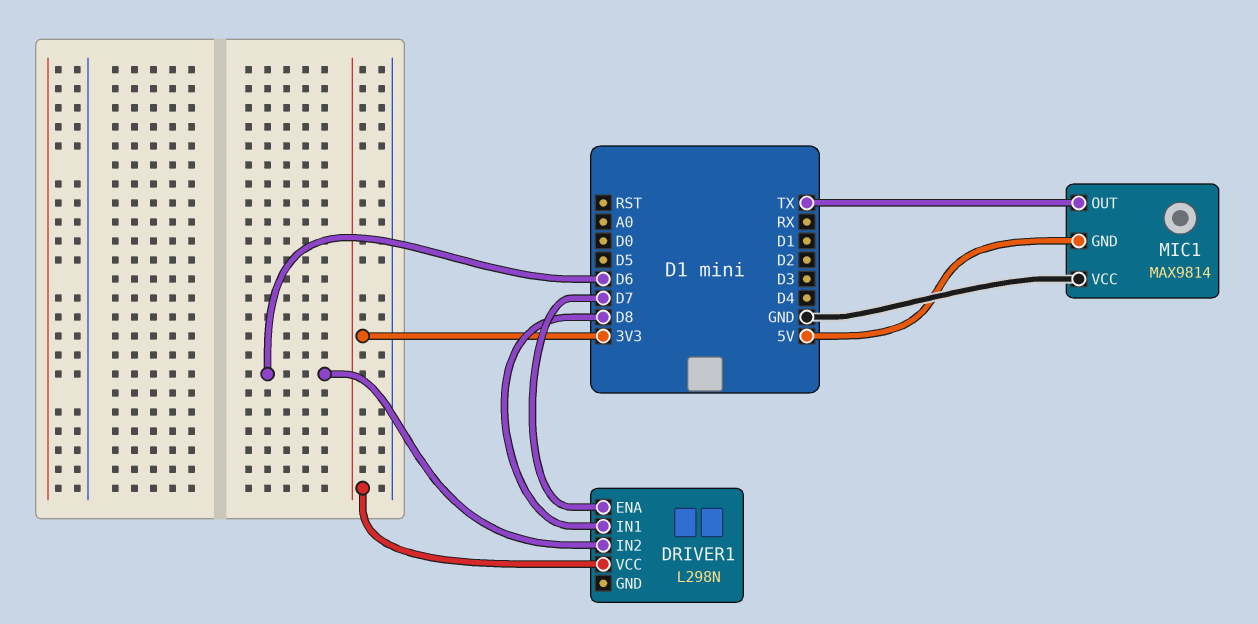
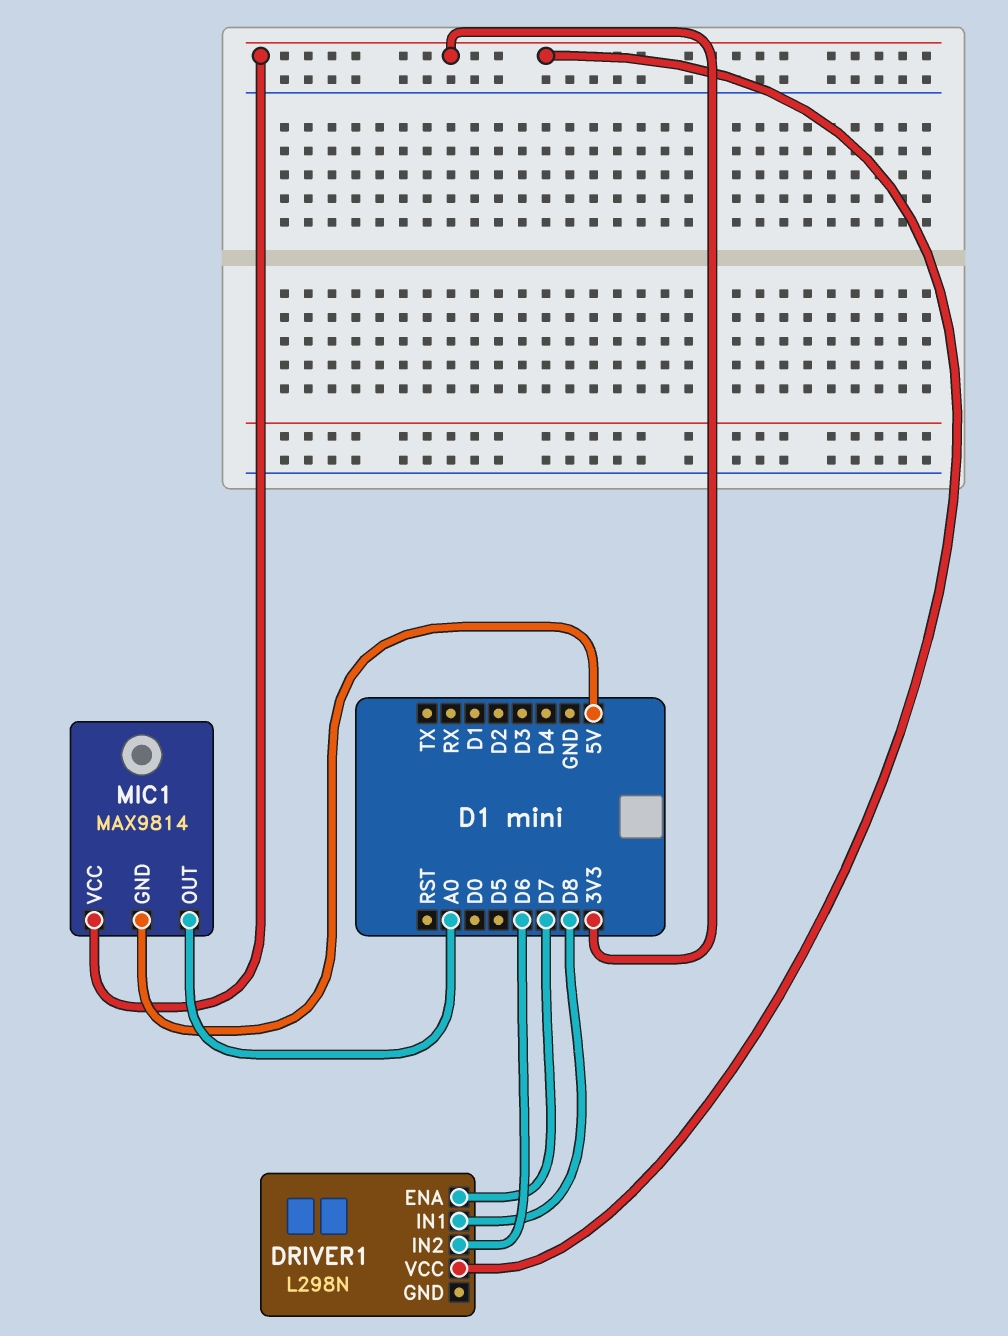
MIC1 pin OUT: TX -> A0
MIC1 pin VCC: GND -> 3V3

